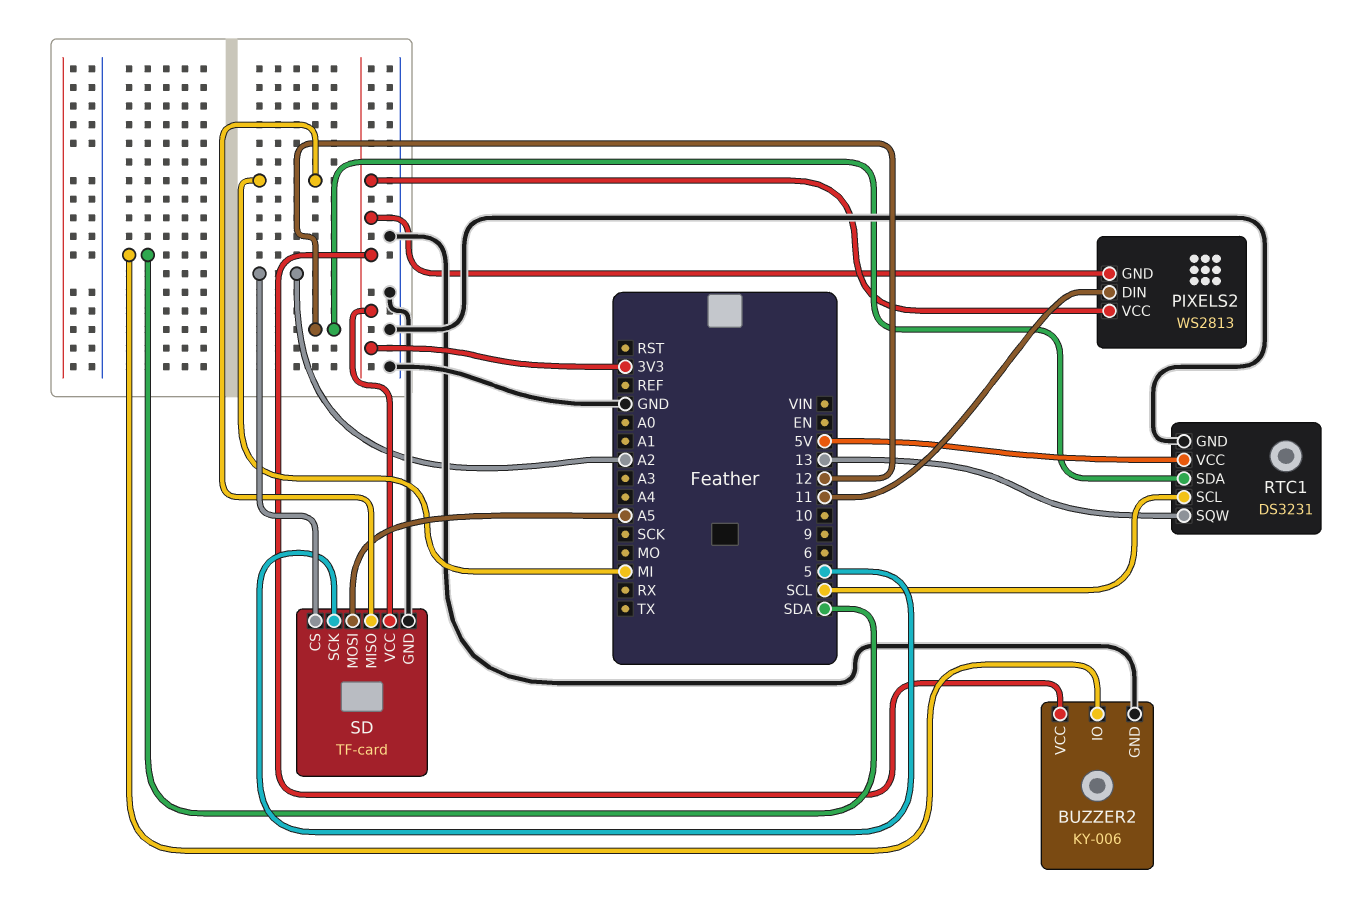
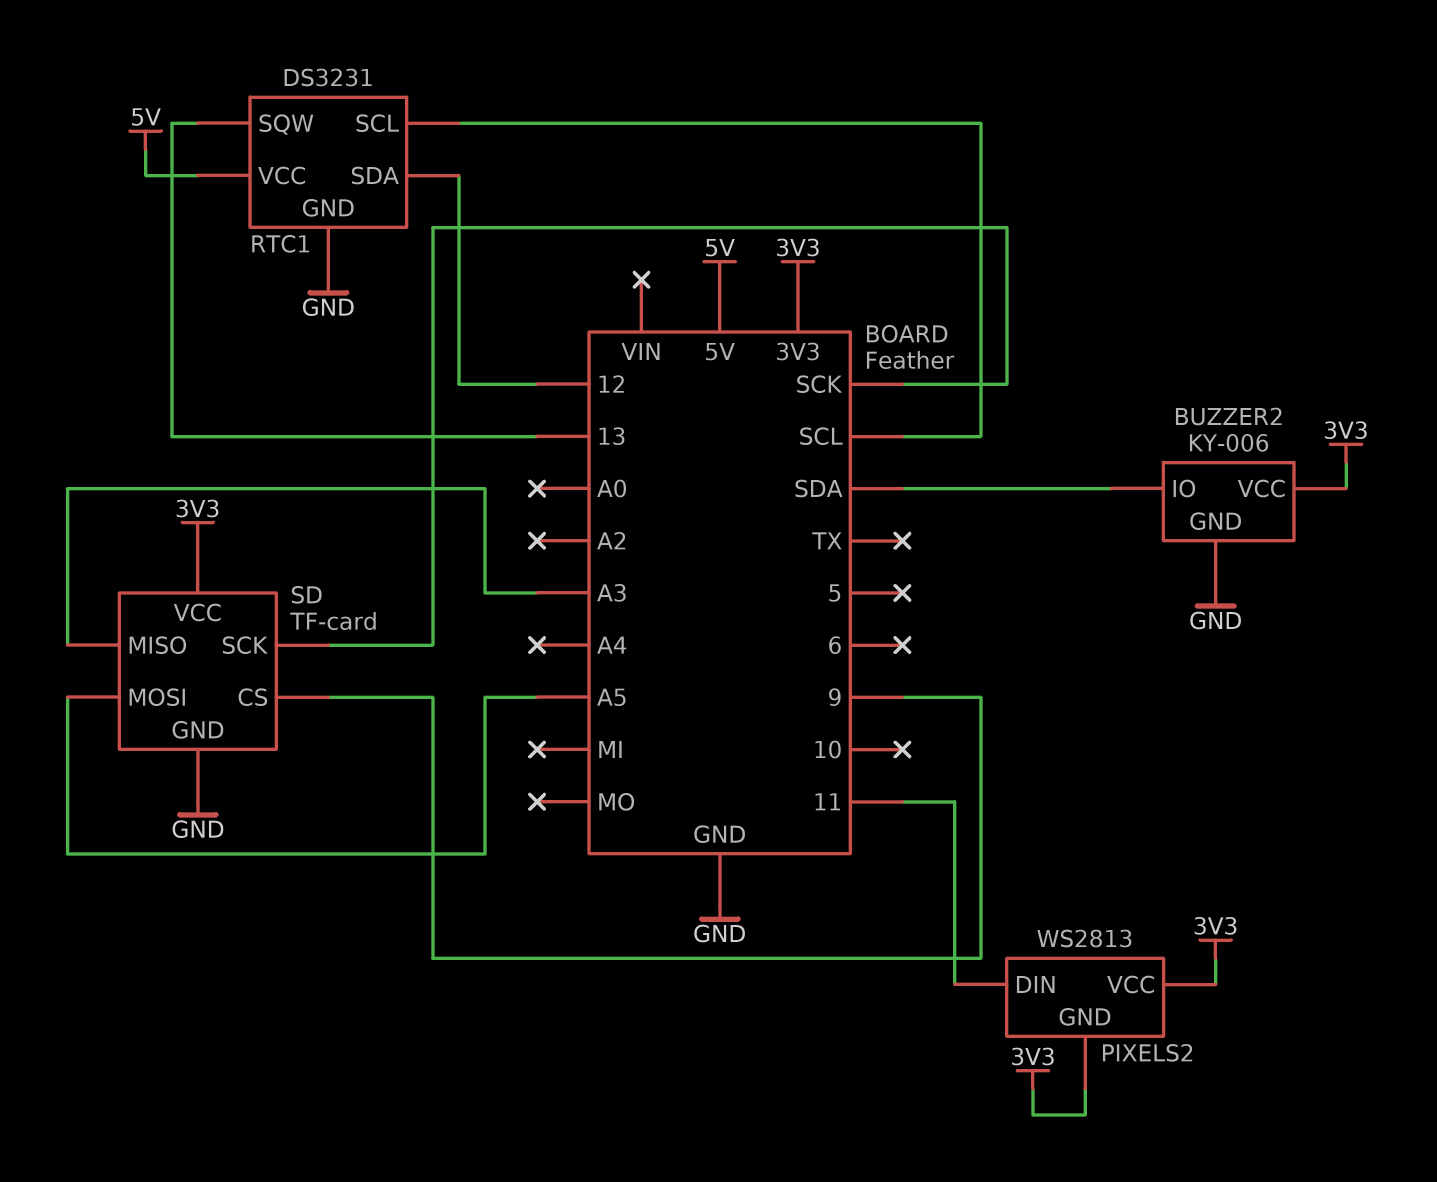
SD pin CS: A2 -> 9
SD pin MISO: MI -> A3
SD pin SCK: 5 -> SCK

